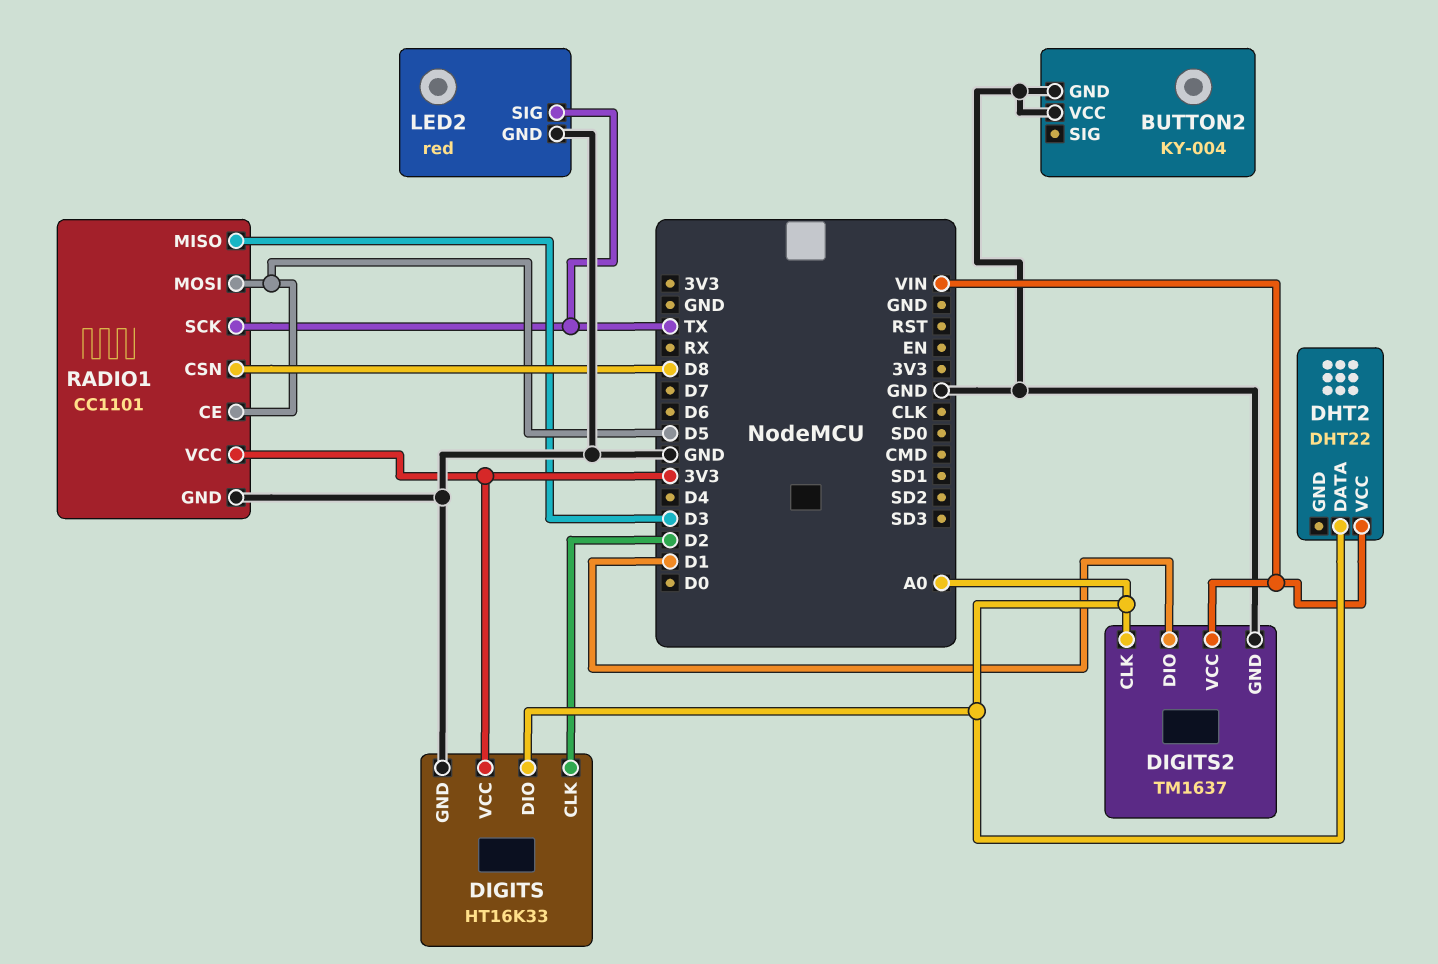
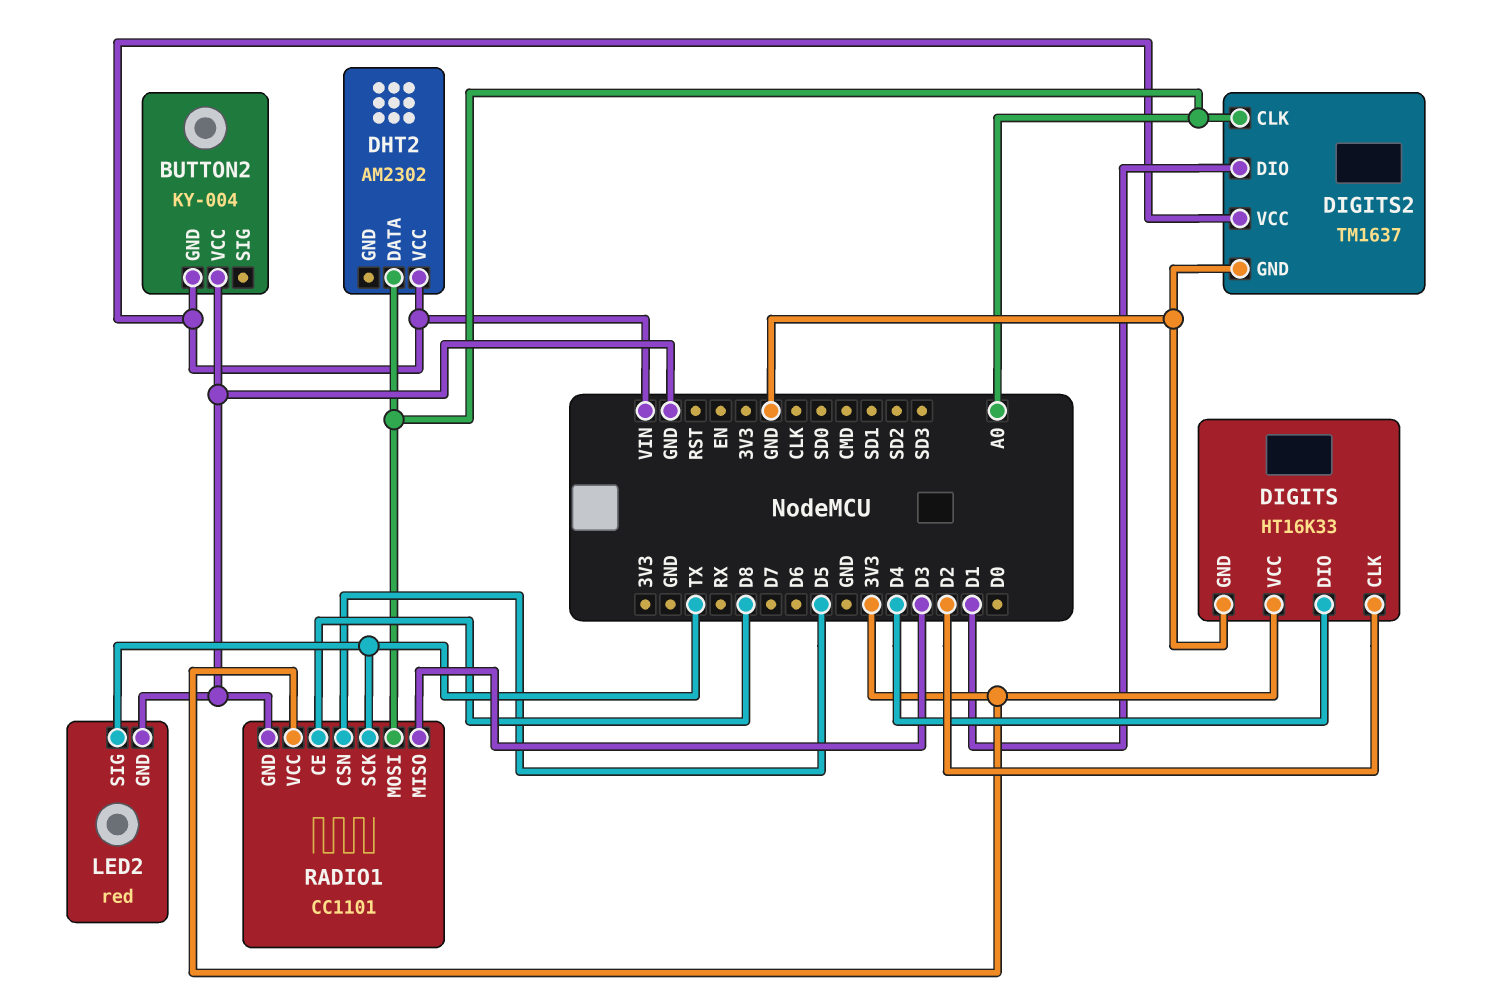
BUTTON2 pin GND: GND -> VIN
DHT2: DHT22 -> AM2302
DIGITS pin DIO: A0 -> D4
RADIO1 pin CE: D5 -> D8
RADIO1 pin CSN: D8 -> D5
RADIO1 pin MOSI: D5 -> A0

